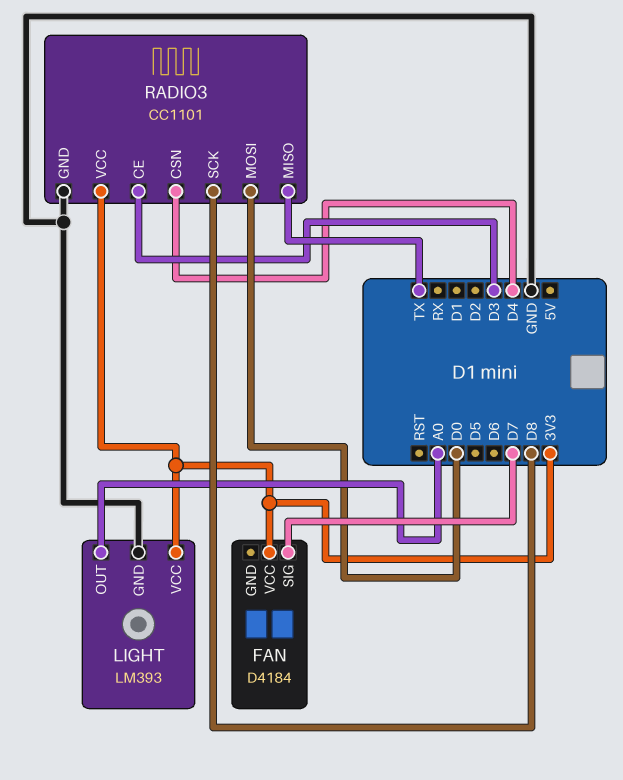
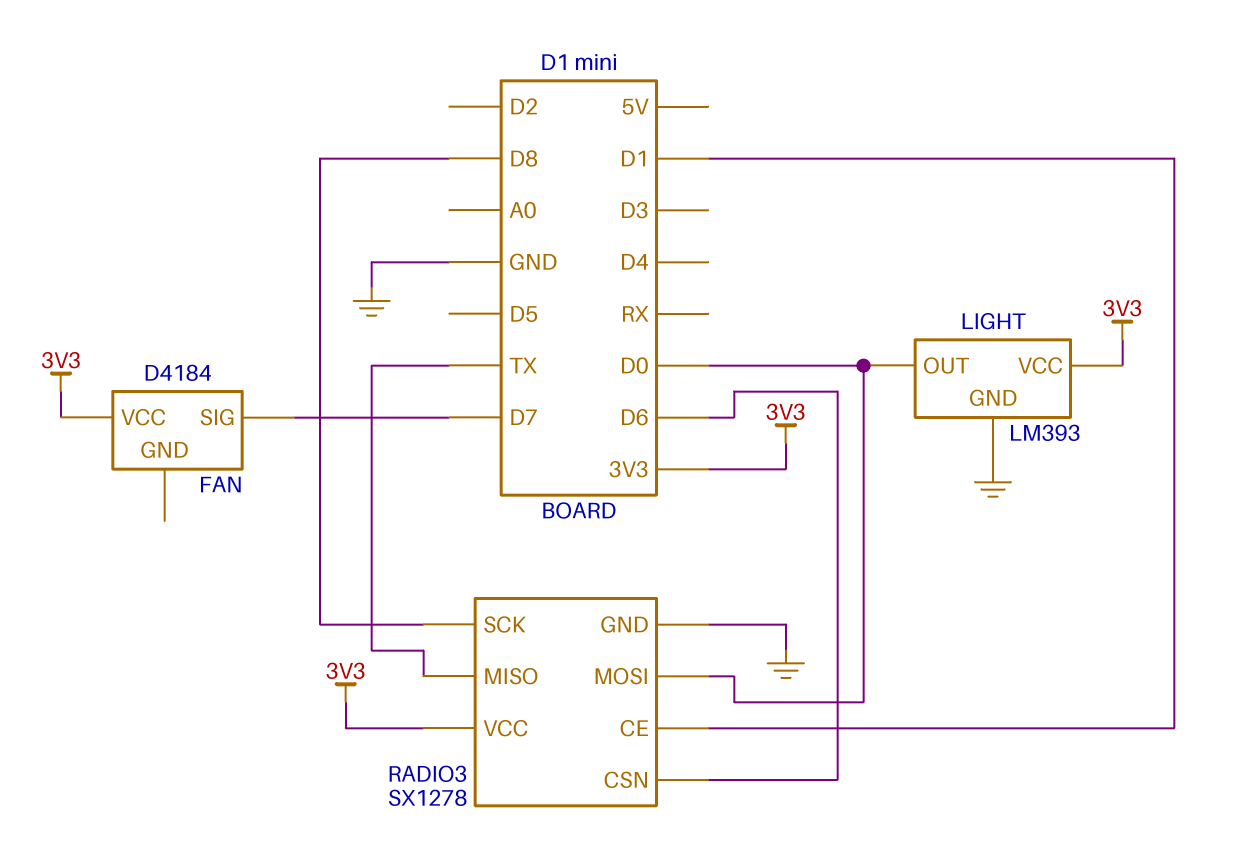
LIGHT pin OUT: A0 -> D0
RADIO3: CC1101 -> SX1278
RADIO3 pin CE: D3 -> D1
RADIO3 pin CSN: D4 -> D6

